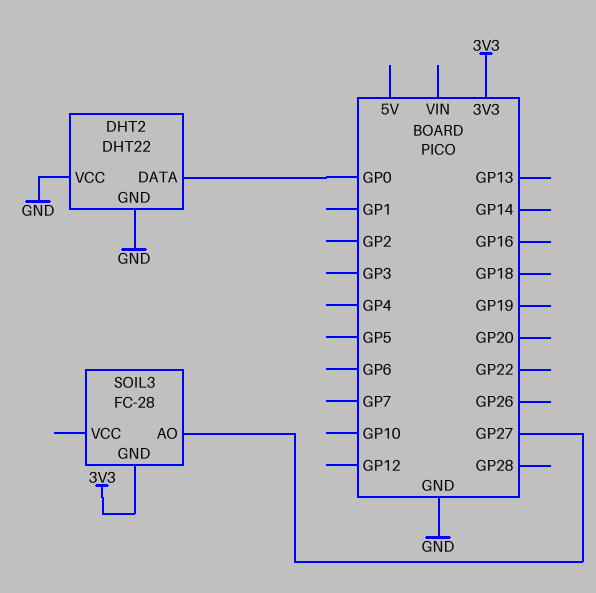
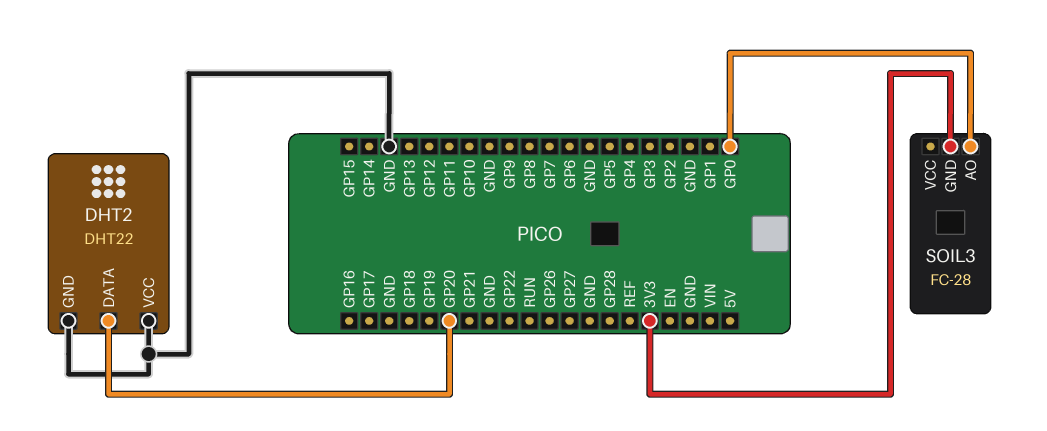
DHT2 pin DATA: GP0 -> GP20
SOIL3 pin AO: GP27 -> GP0

